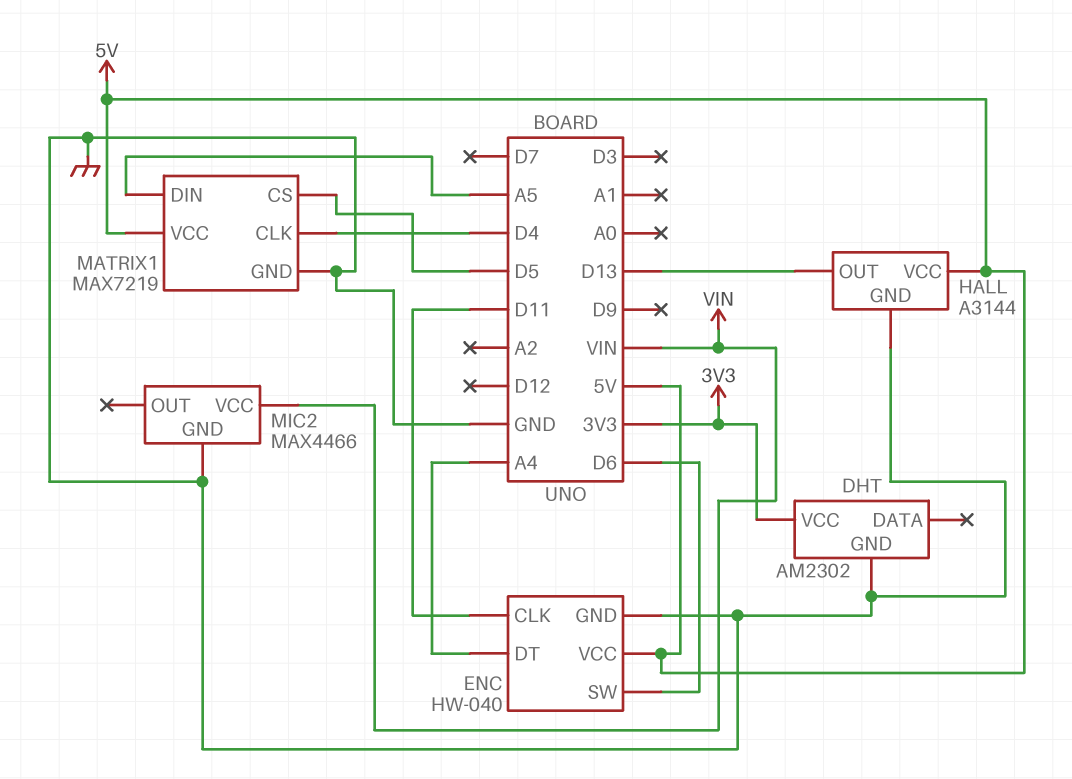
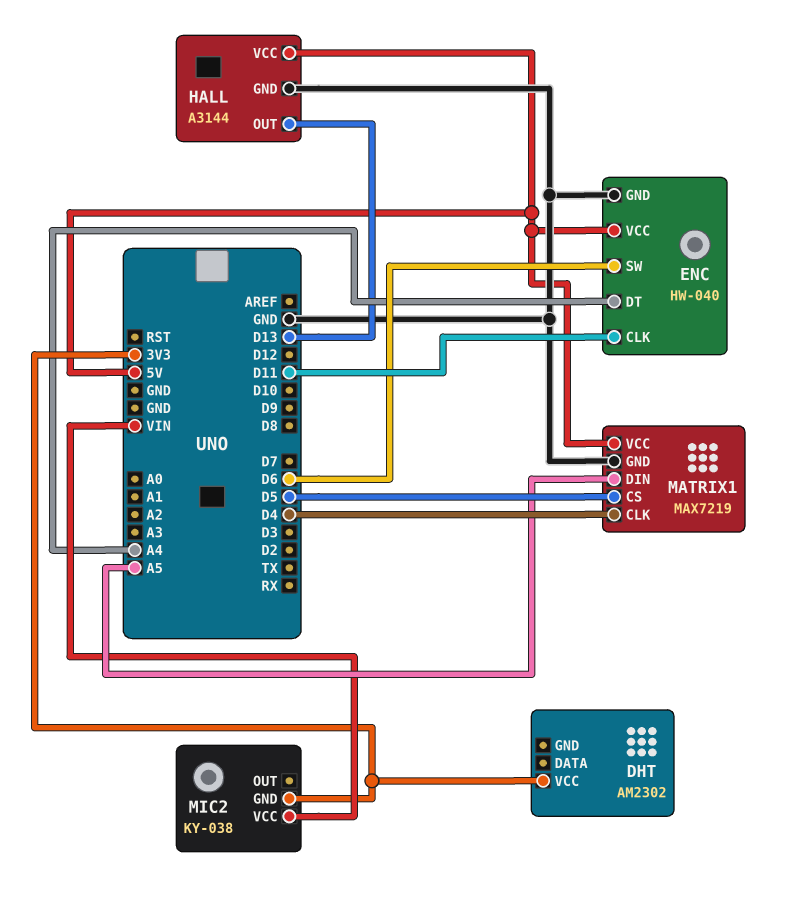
DHT pin GND: GND -> none
MIC2: MAX4466 -> KY-038
MIC2 pin GND: GND -> 3V3

